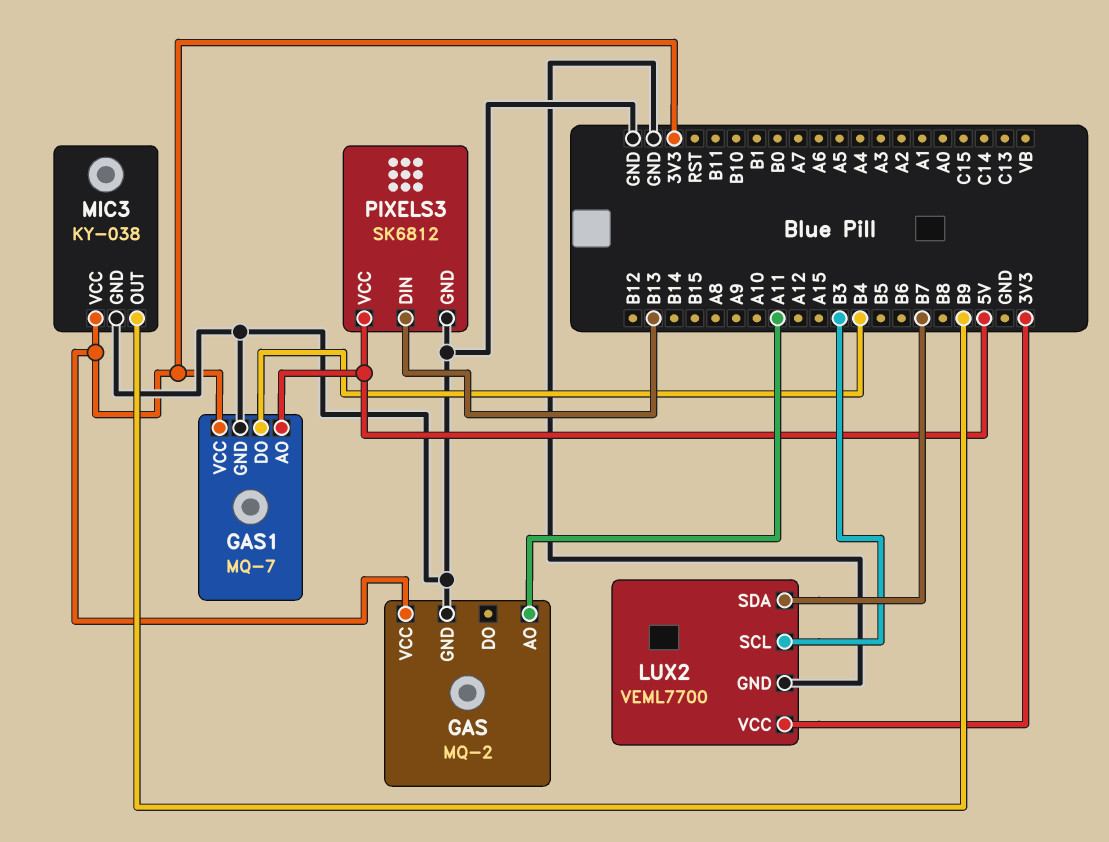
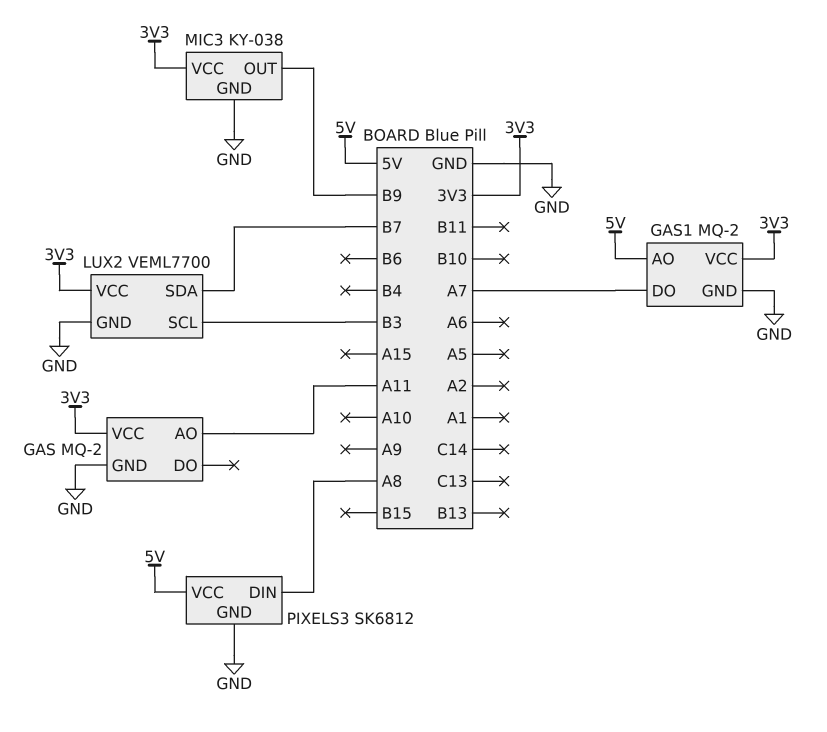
GAS1: MQ-7 -> MQ-2
GAS1 pin DO: B4 -> A7
PIXELS3 pin DIN: B13 -> A8

